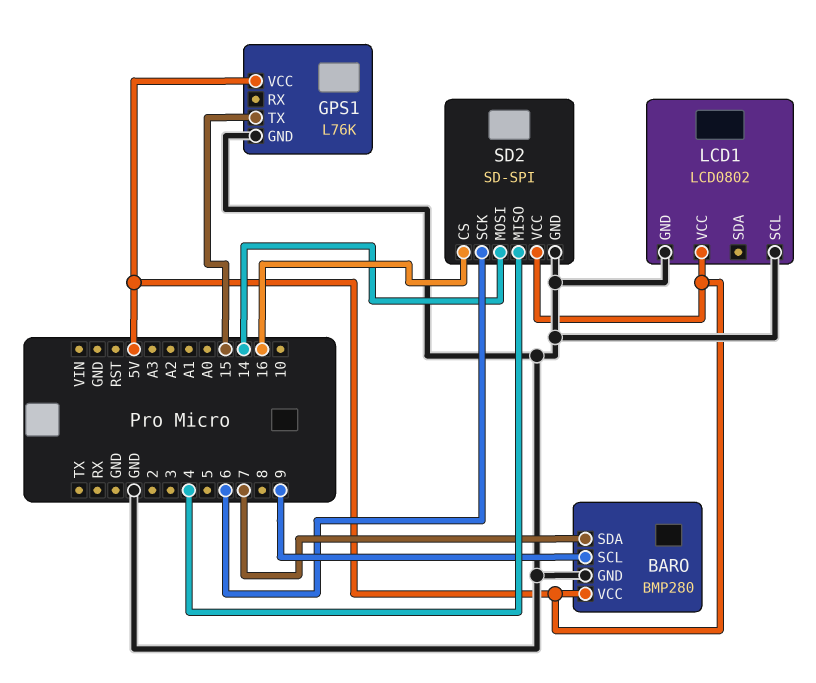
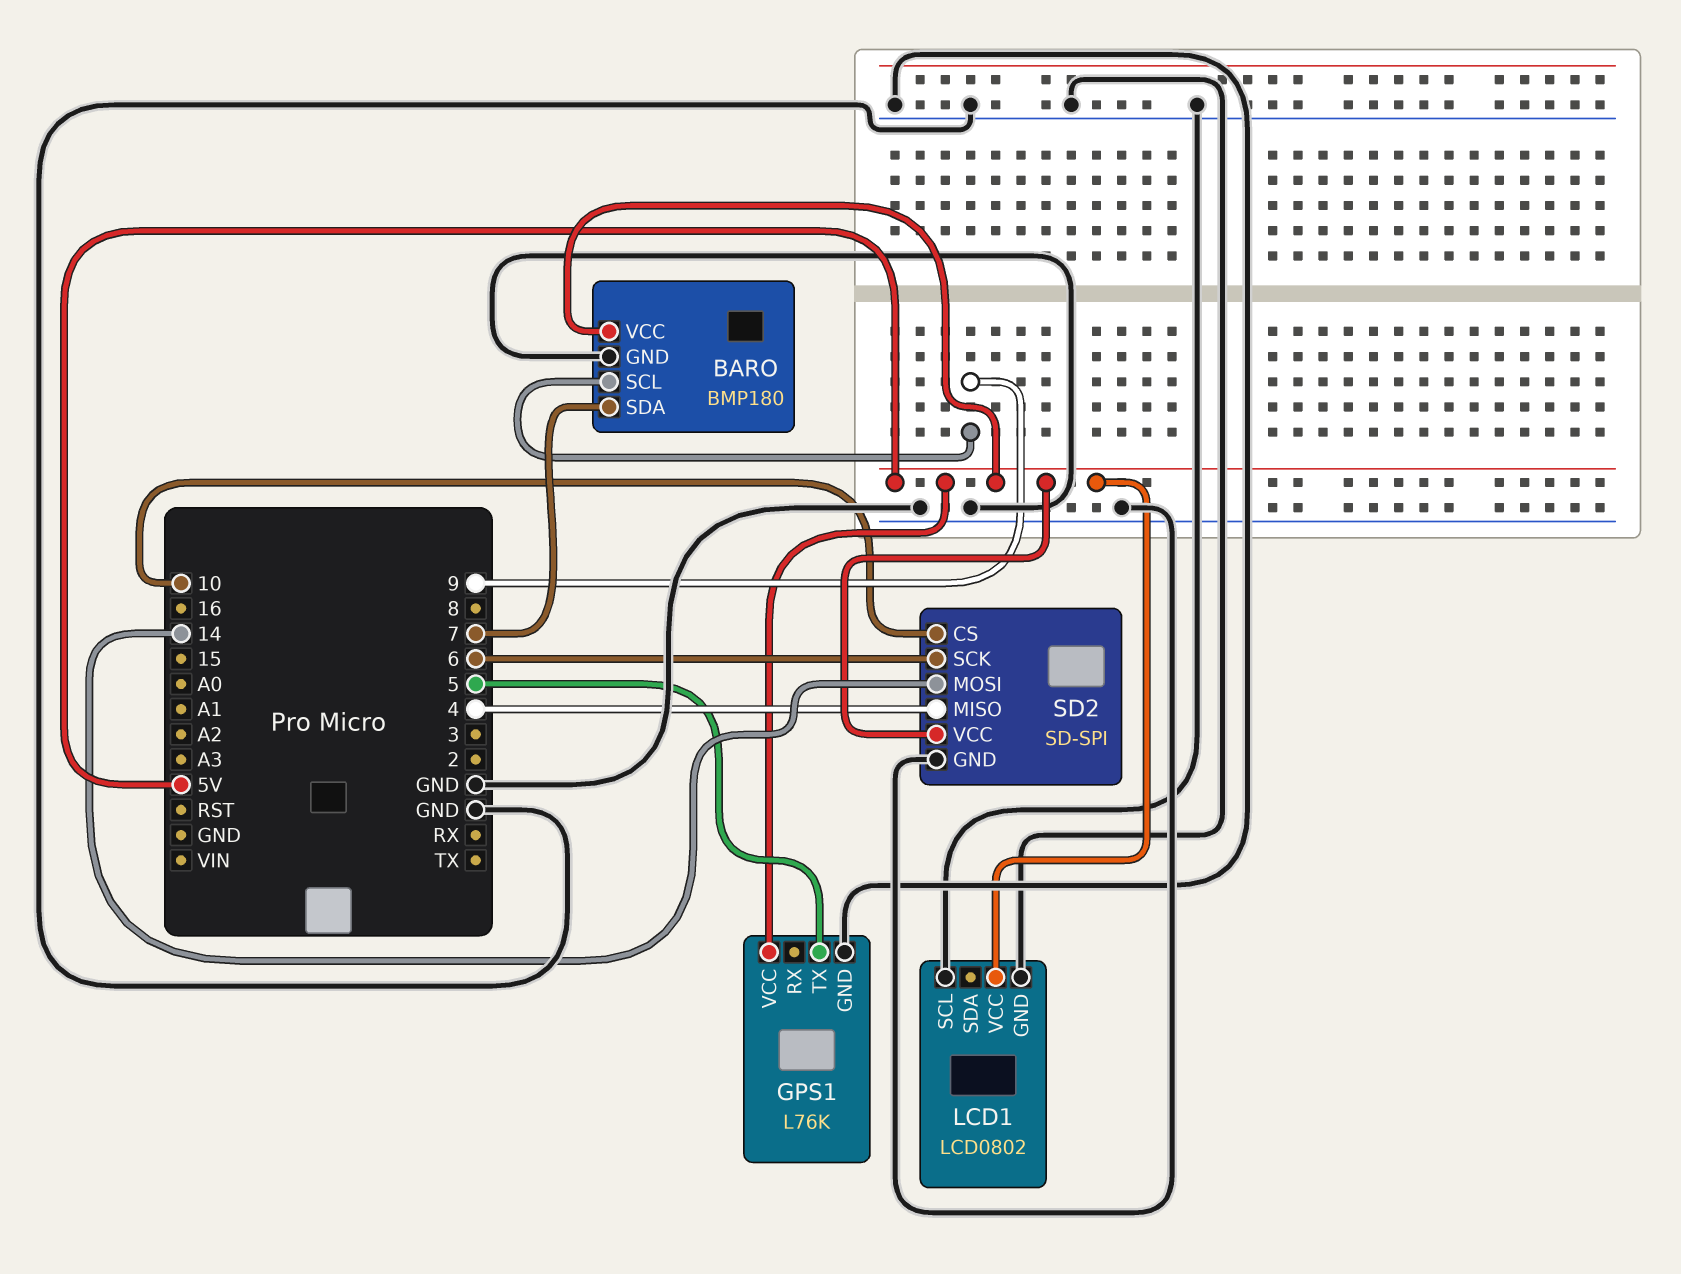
BARO: BMP280 -> BMP180
GPS1 pin TX: 15 -> 5
SD2 pin CS: 16 -> 10

